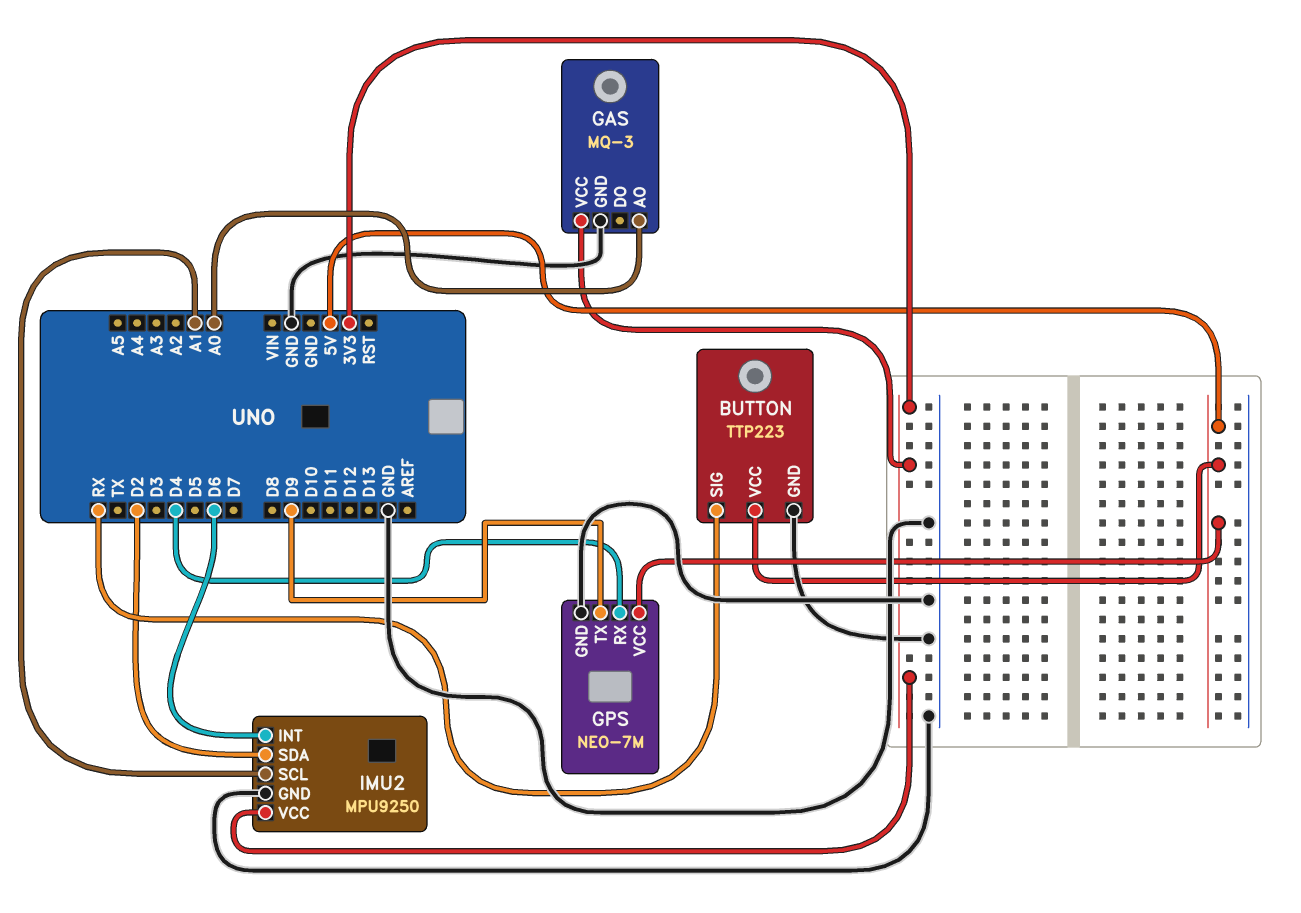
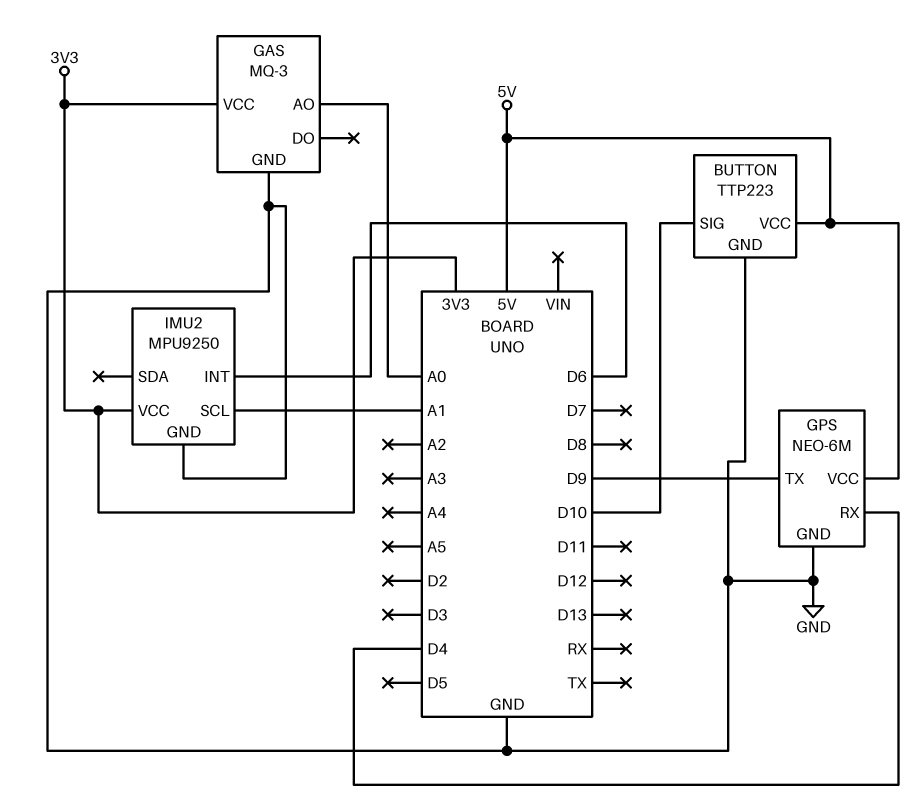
BUTTON pin SIG: RX -> D10
GPS: NEO-7M -> NEO-6M
IMU2 pin SDA: D2 -> none

